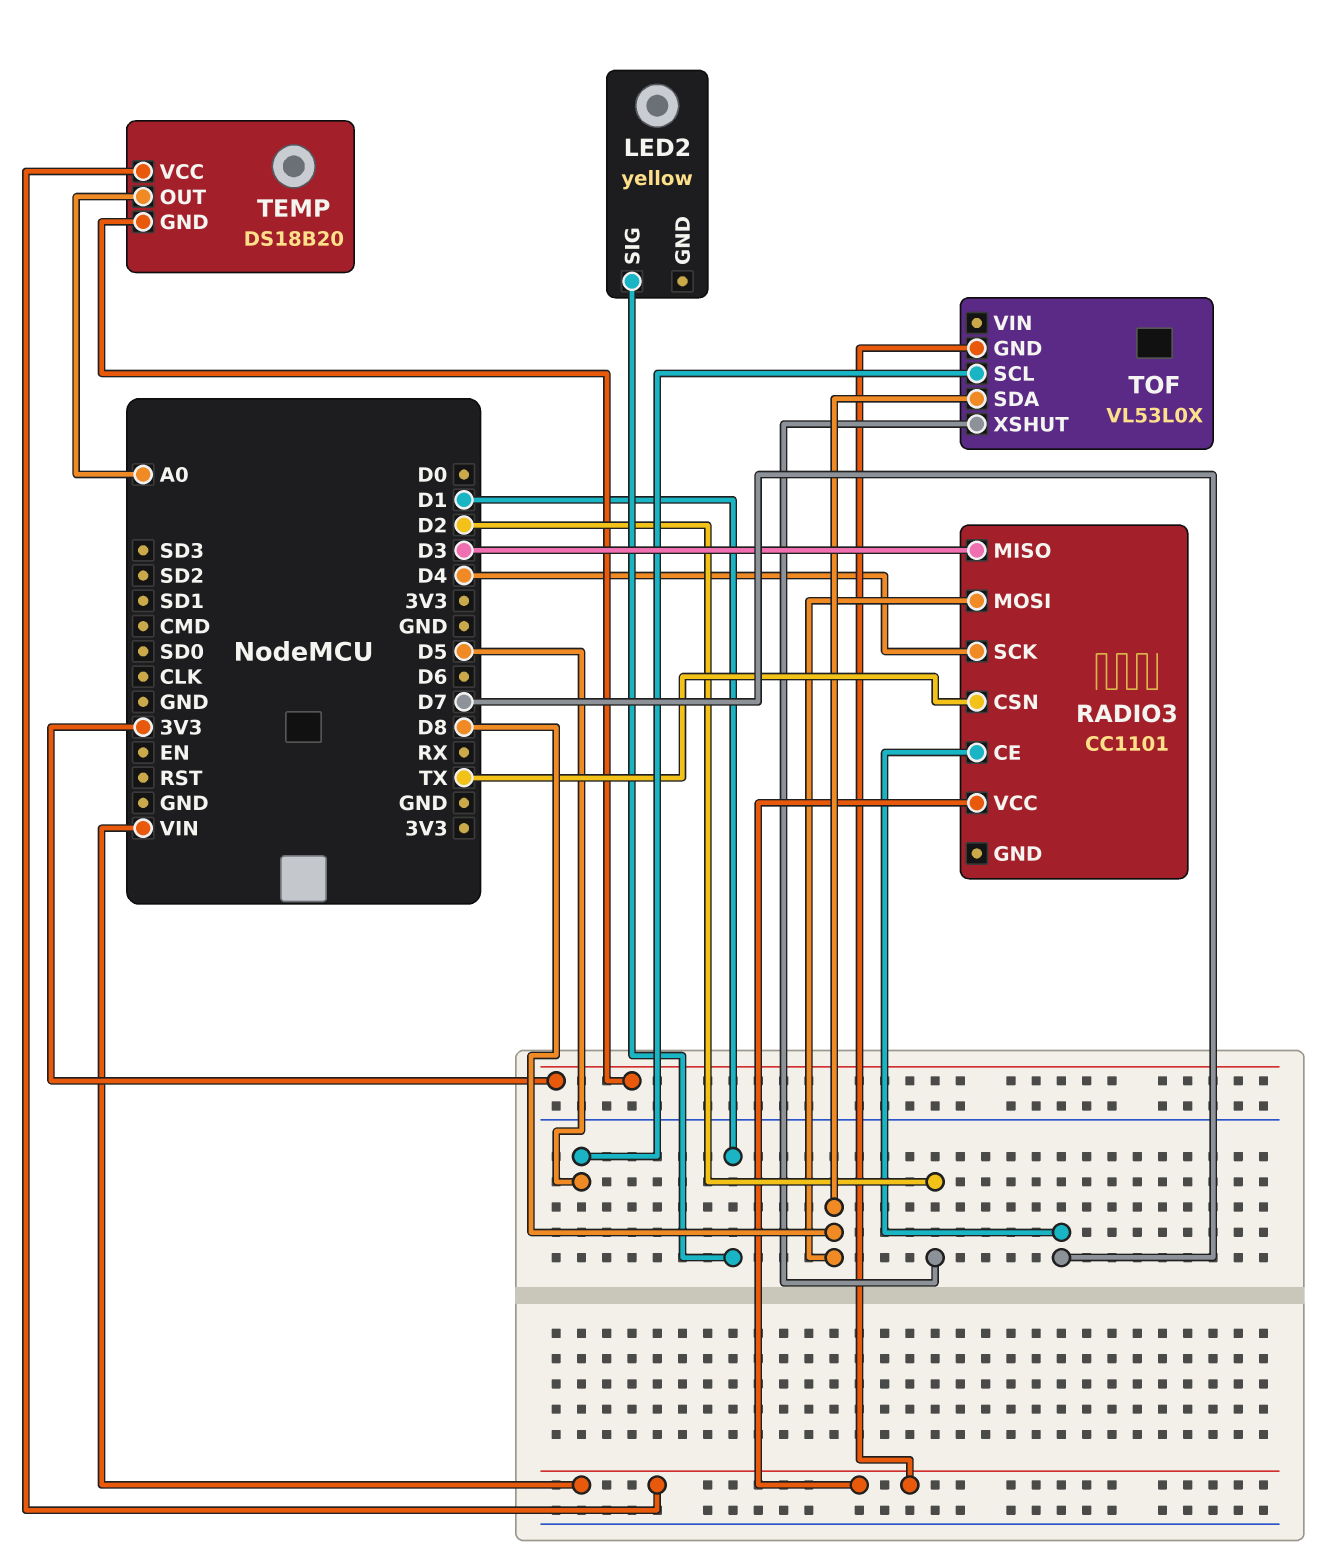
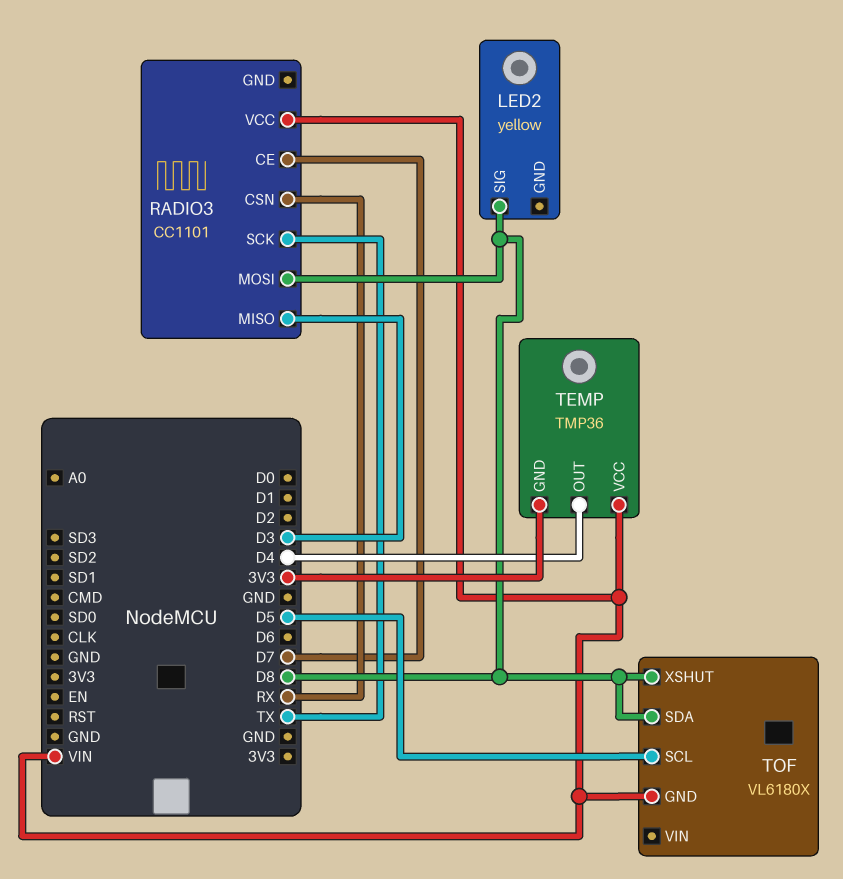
LED2 pin SIG: D1 -> D8
RADIO3 pin CSN: TX -> RX
RADIO3 pin SCK: D4 -> TX
TEMP: DS18B20 -> TMP36
TEMP pin OUT: A0 -> D4
TOF: VL53L0X -> VL6180X
TOF pin XSHUT: D2 -> D8

